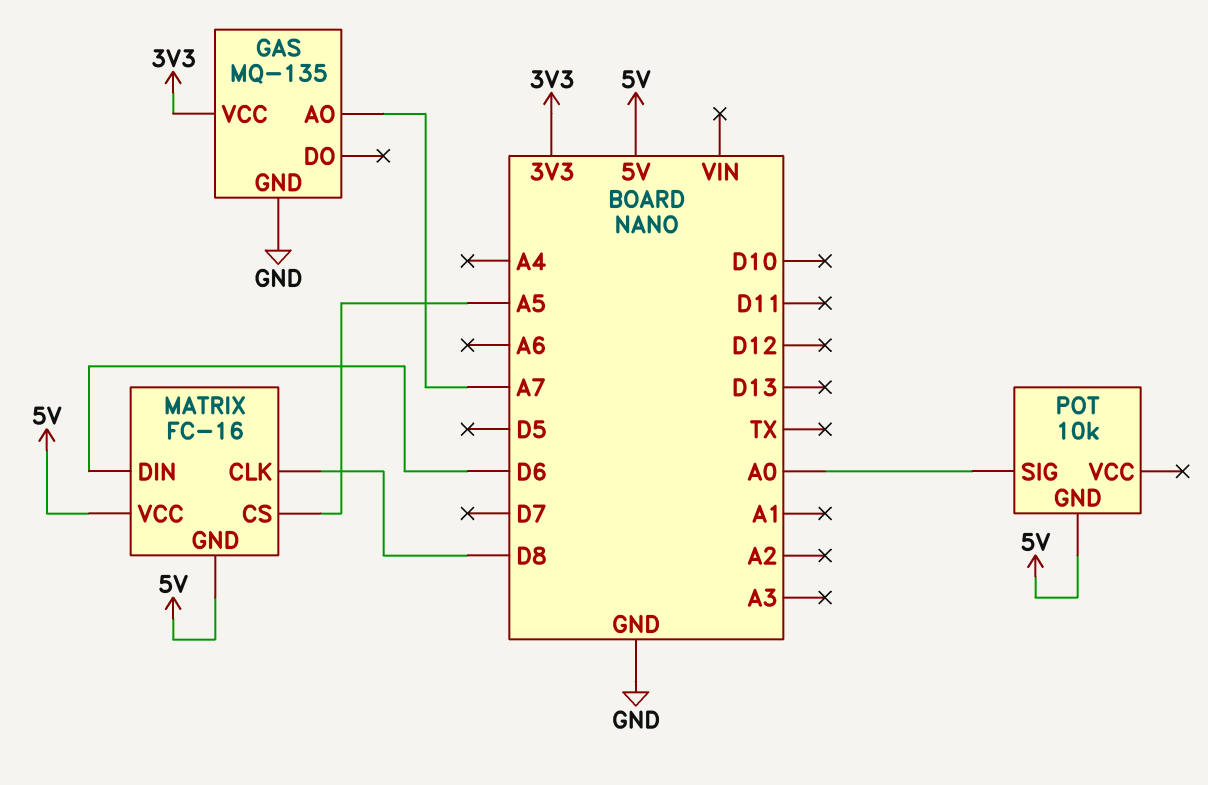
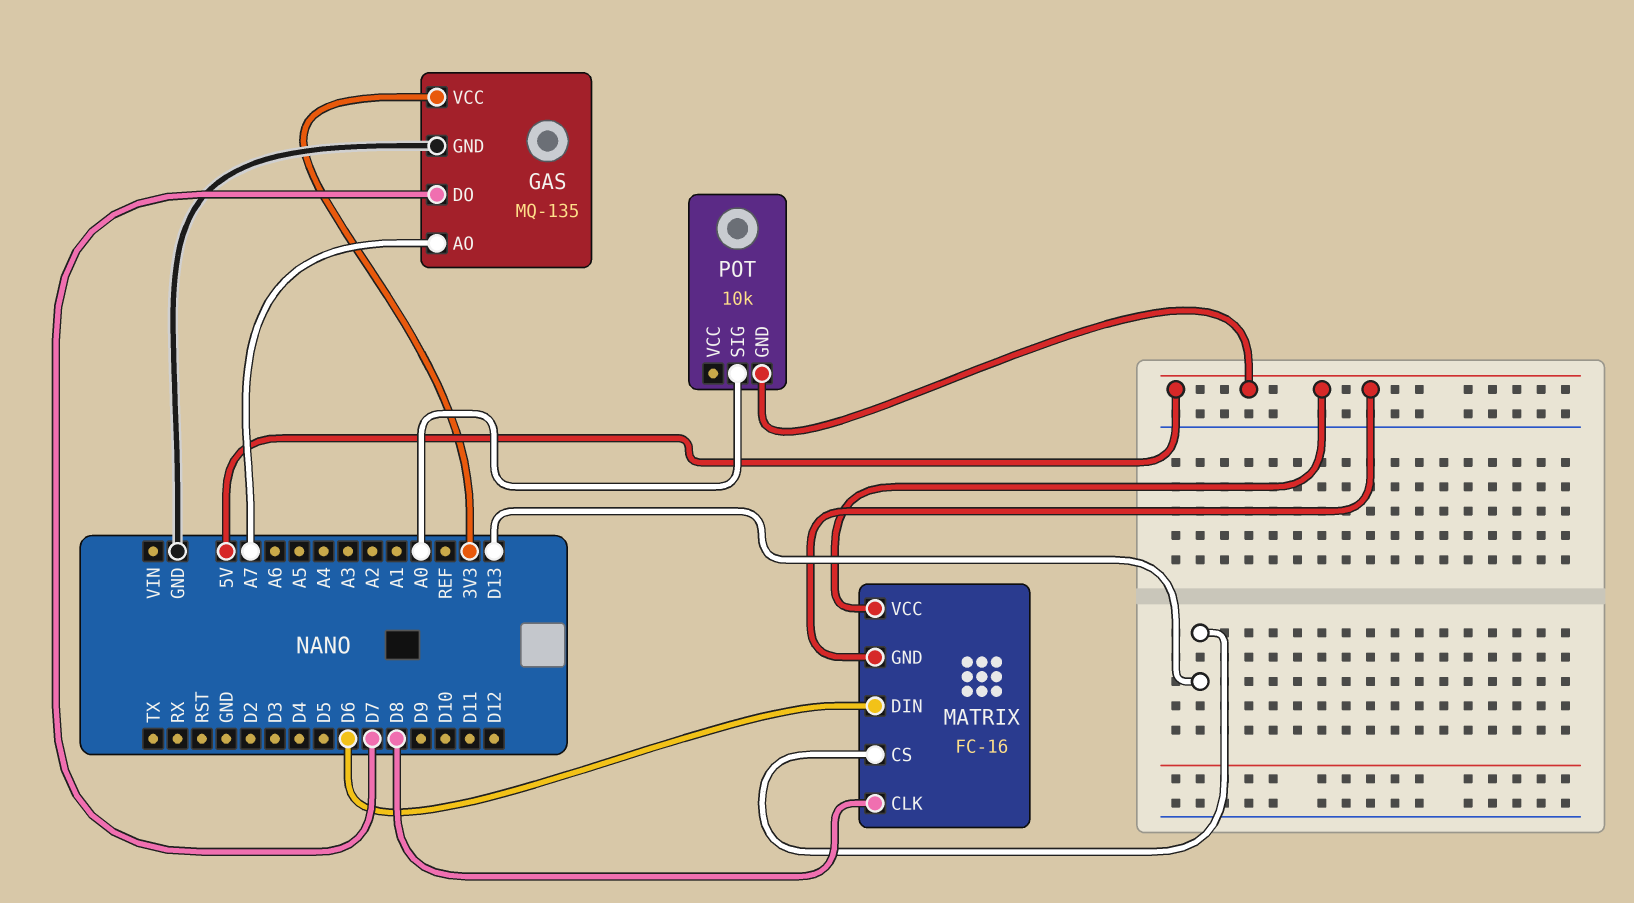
GAS pin DO: none -> D7
MATRIX pin CS: A5 -> D13

